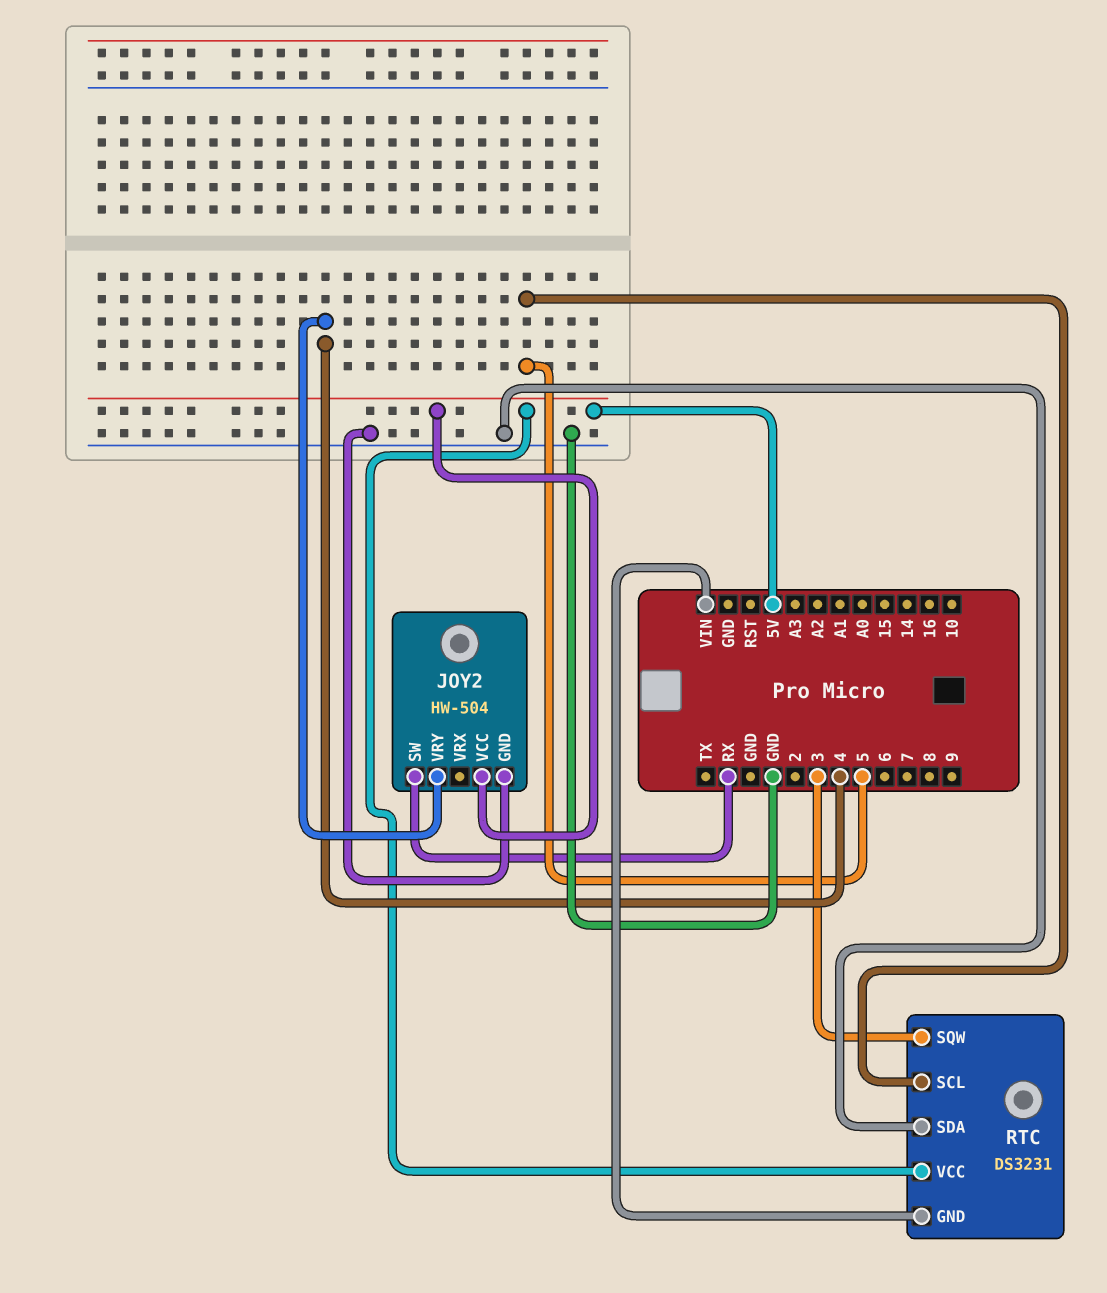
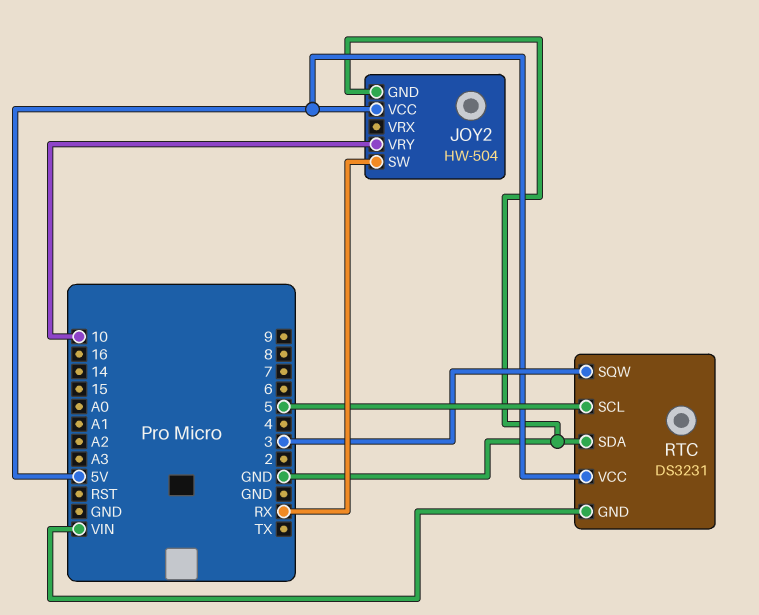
JOY2 pin VRY: 4 -> 10

